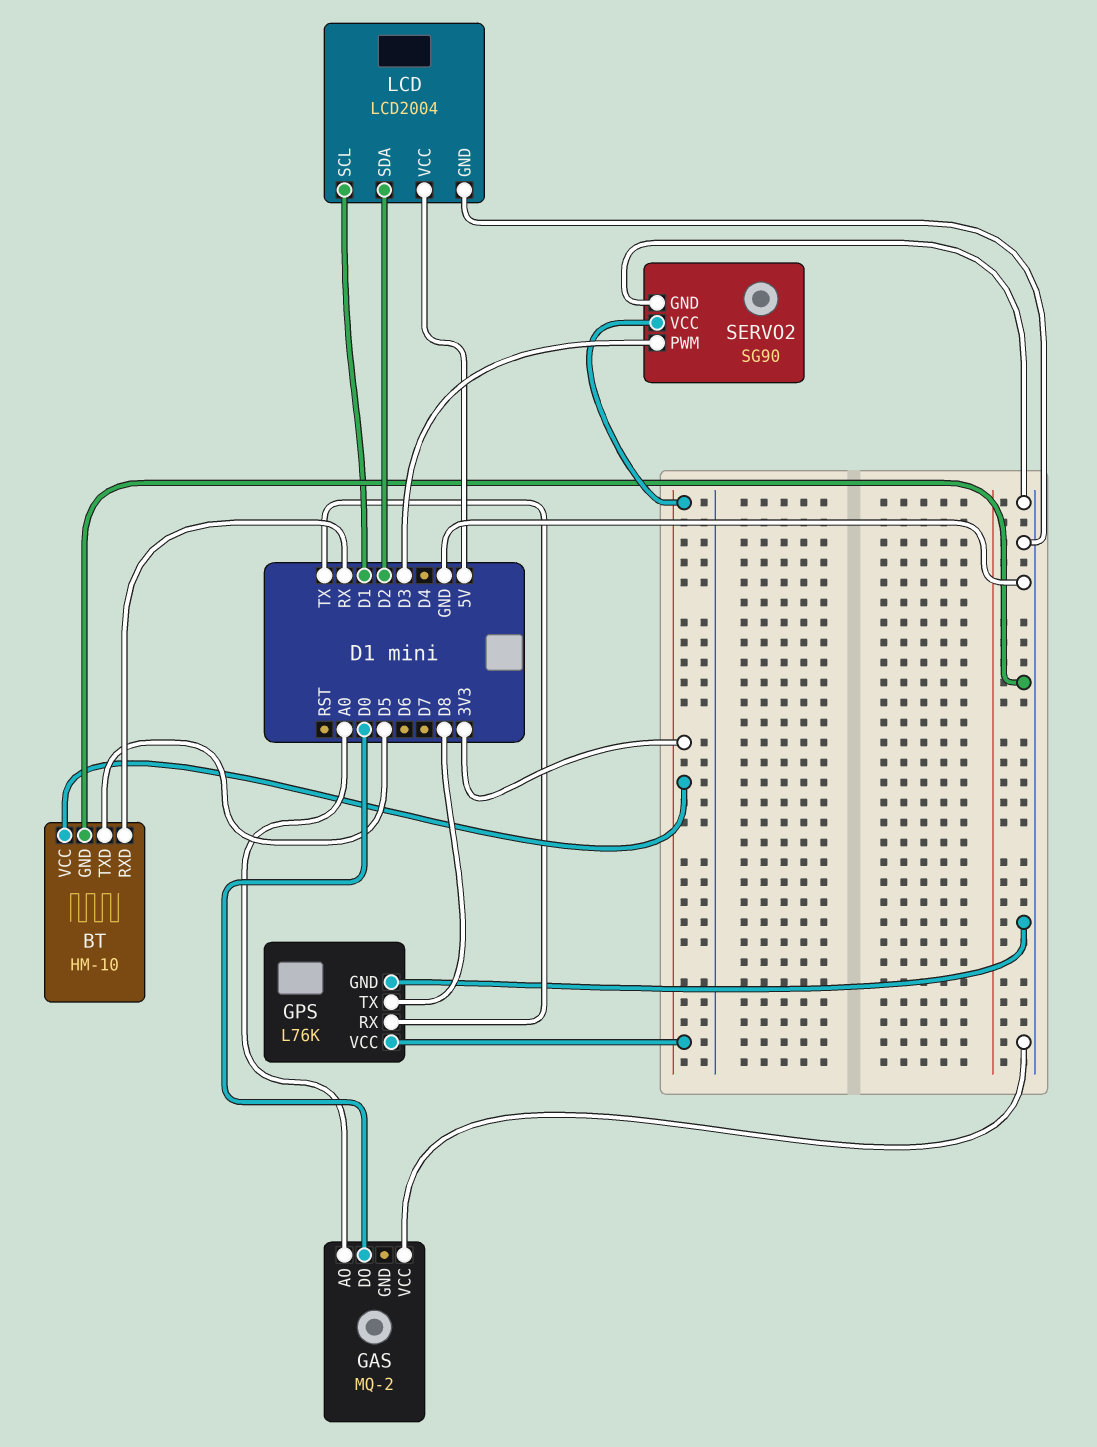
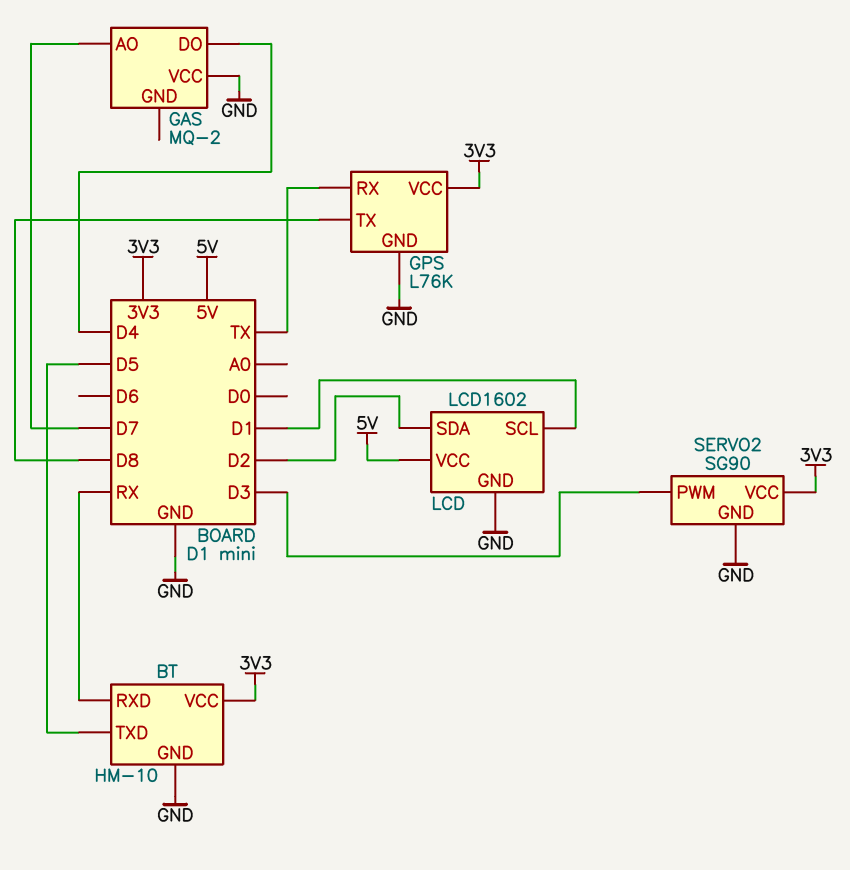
GAS pin AO: A0 -> D7
GAS pin DO: D0 -> D4
LCD: LCD2004 -> LCD1602

